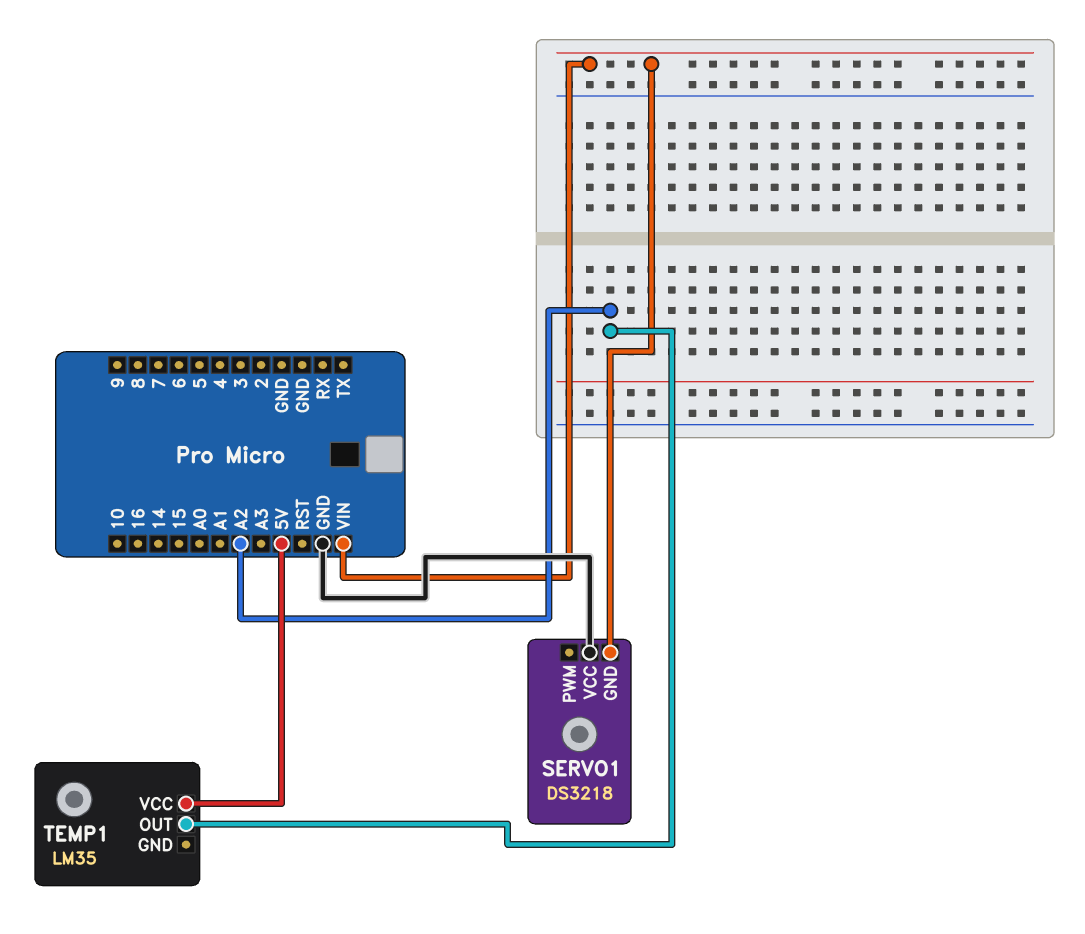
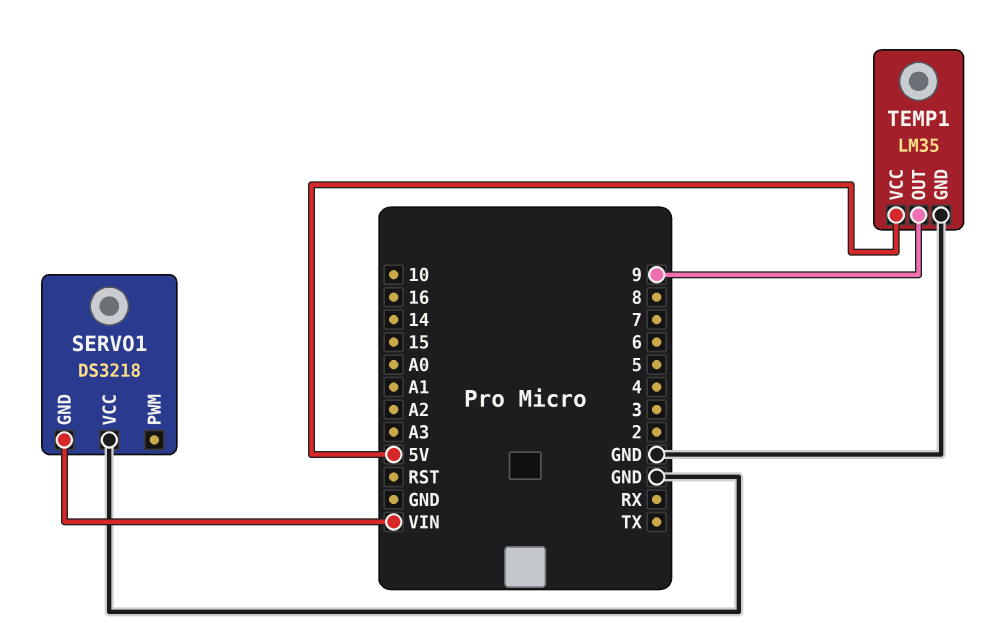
TEMP1 pin GND: none -> GND
TEMP1 pin OUT: A2 -> 9

